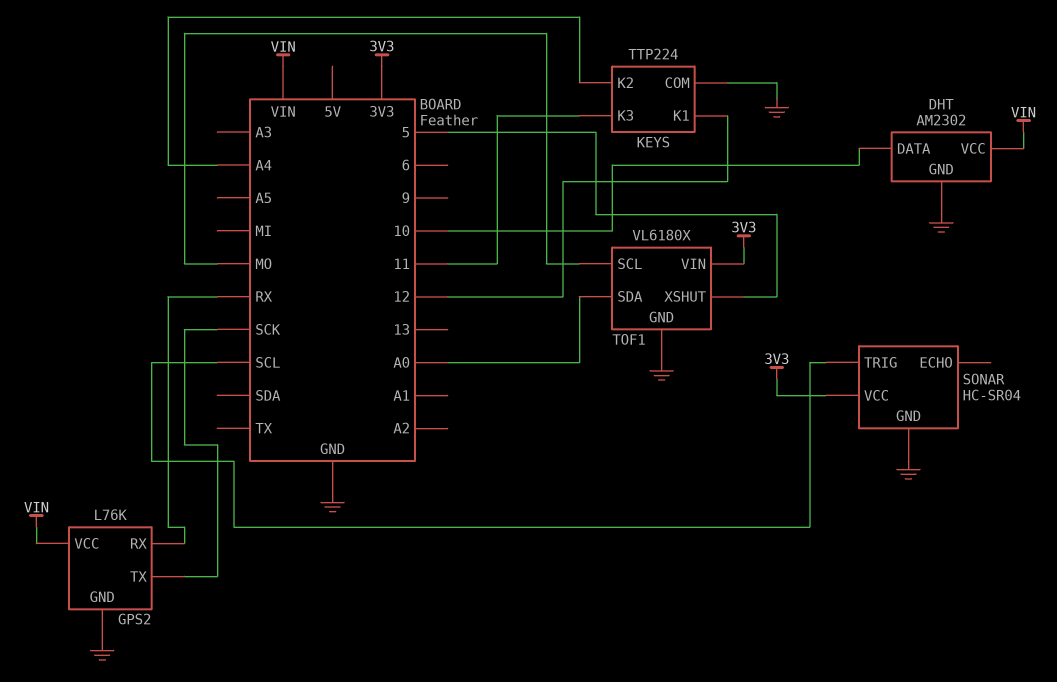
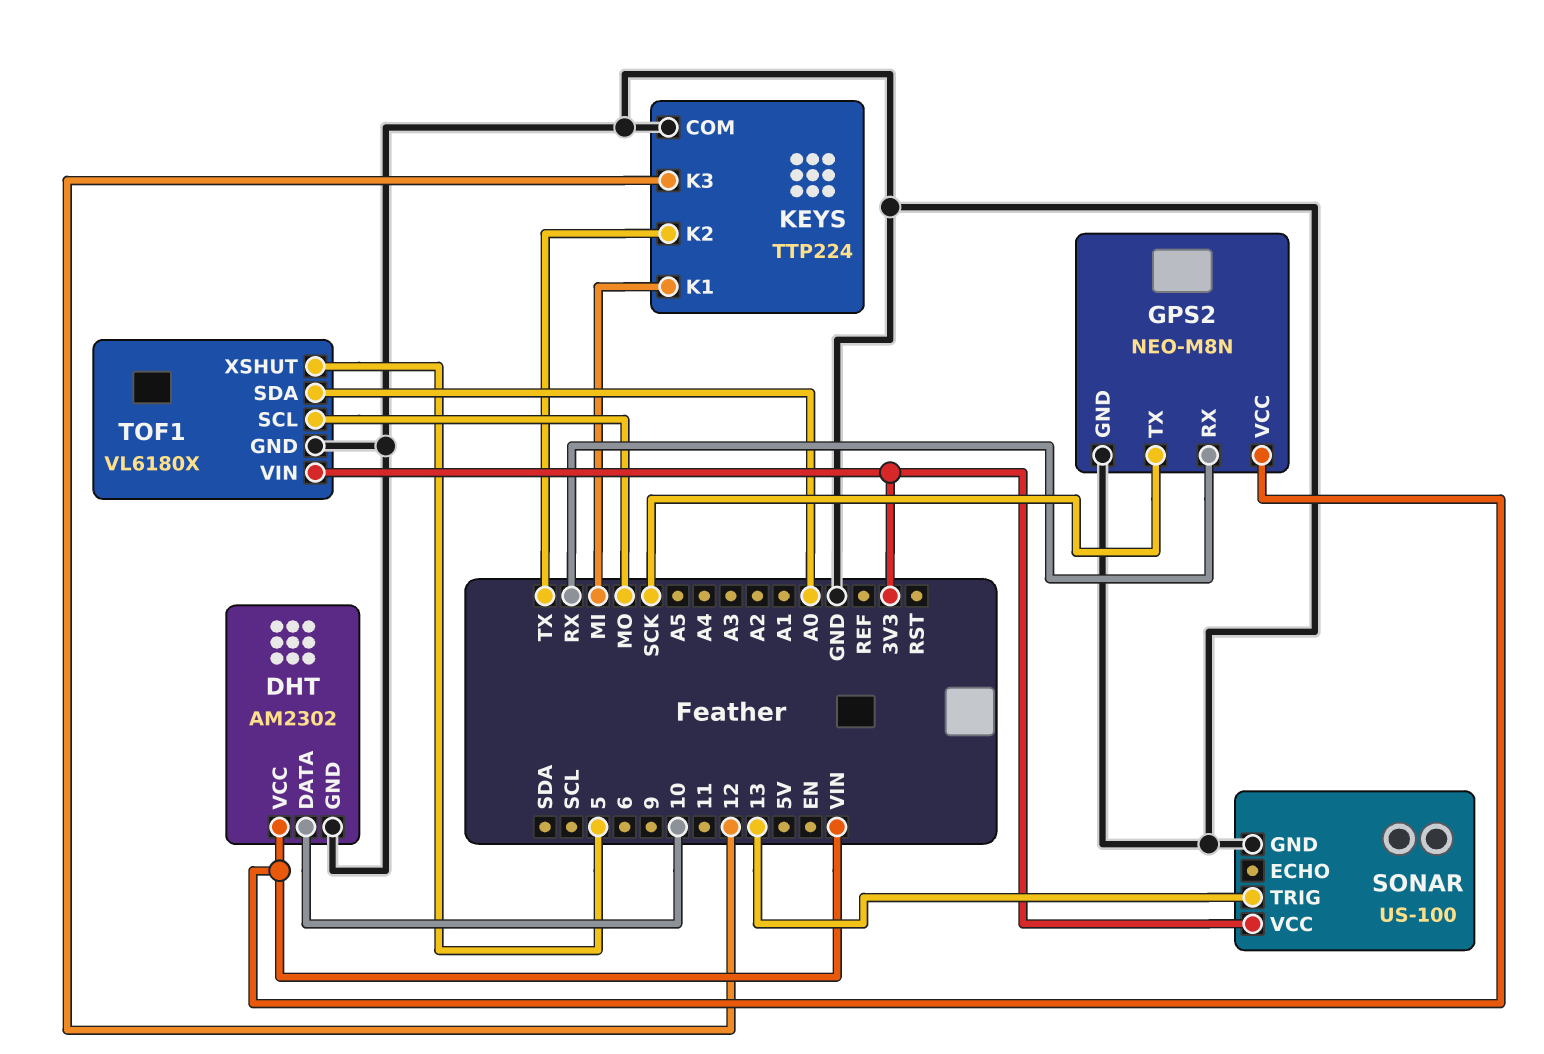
GPS2: L76K -> NEO-M8N
KEYS pin K1: 12 -> MI
KEYS pin K2: A4 -> TX
KEYS pin K3: 11 -> 12
SONAR: HC-SR04 -> US-100
SONAR pin TRIG: SCL -> 13

